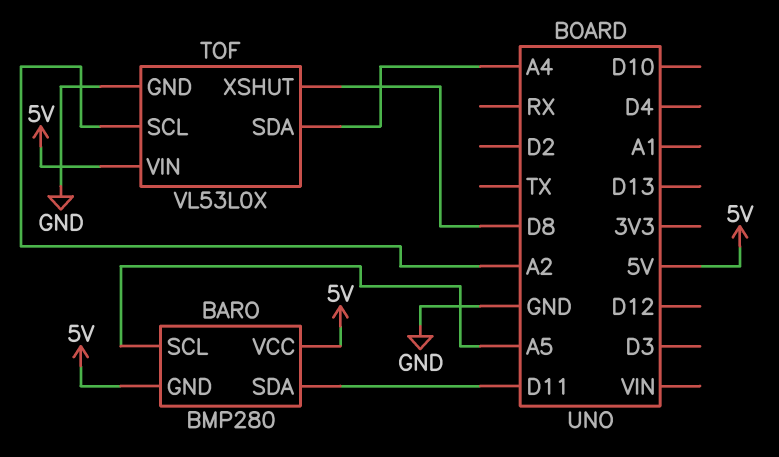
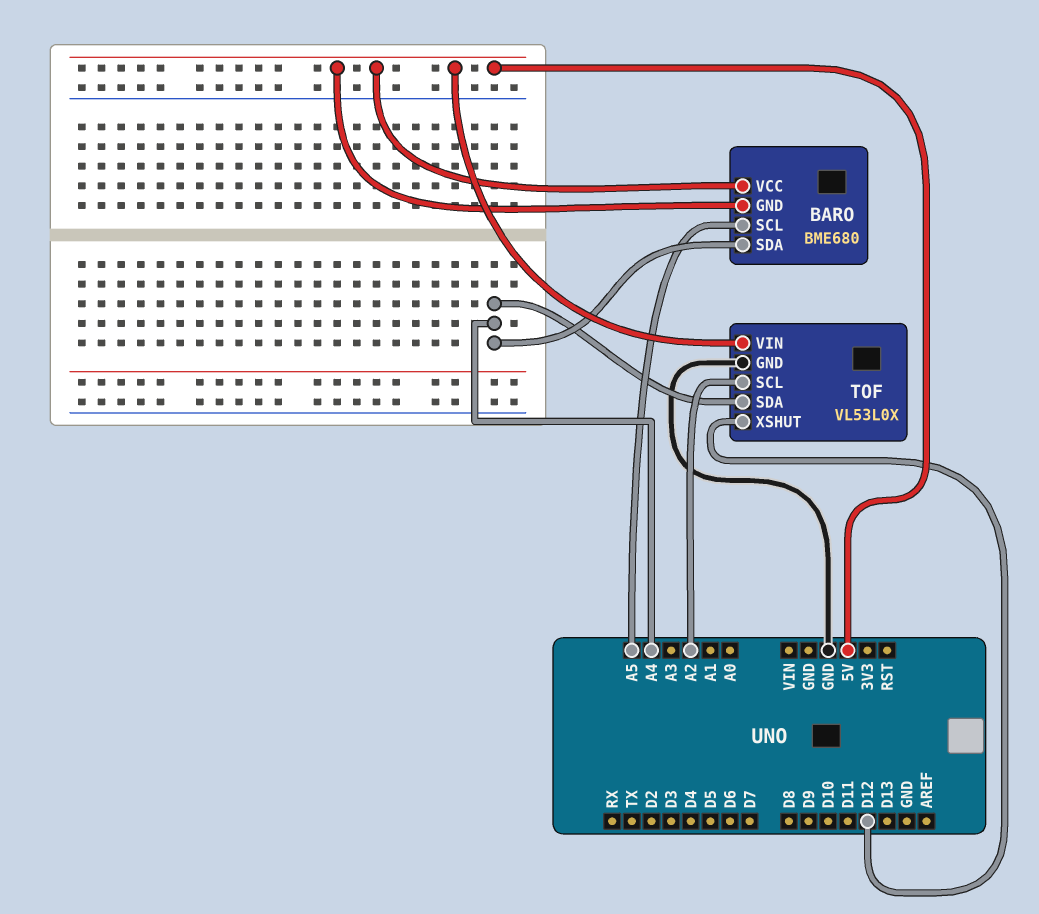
BARO: BMP280 -> BME680
BARO pin SDA: D11 -> A4
TOF pin XSHUT: D8 -> D12

